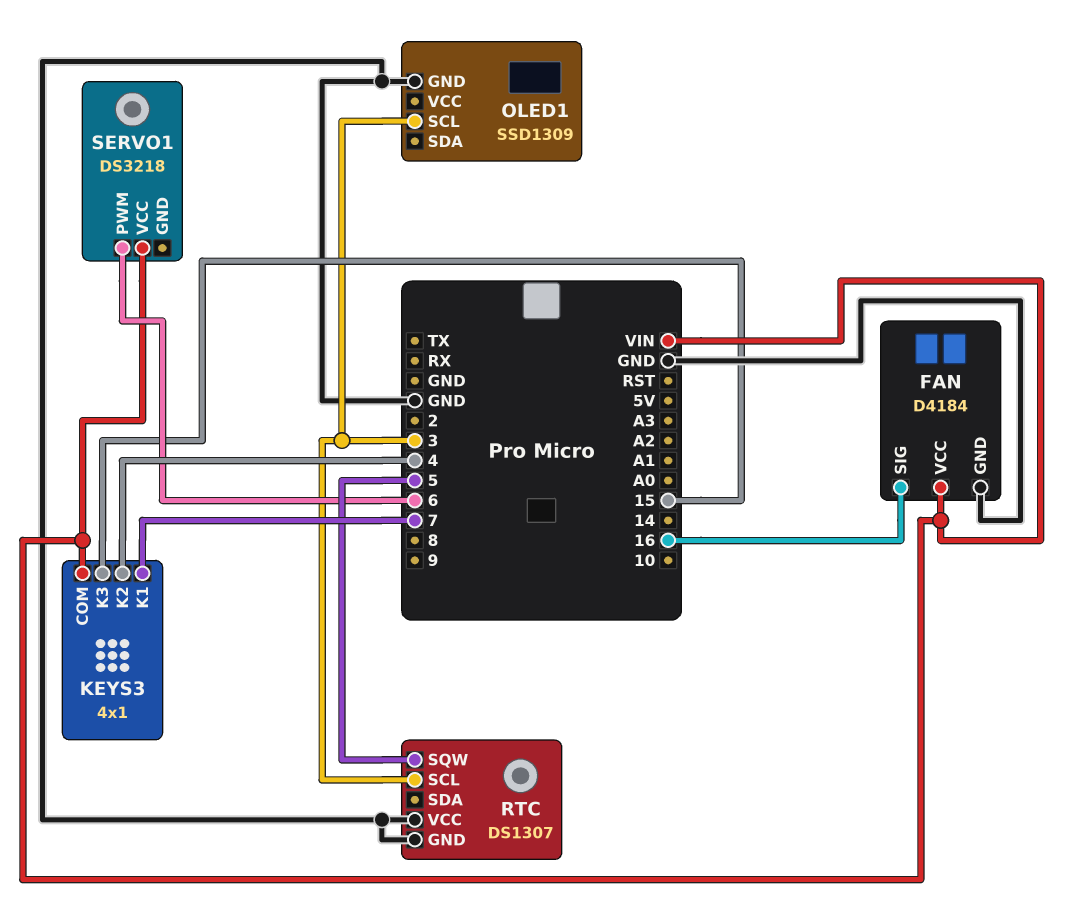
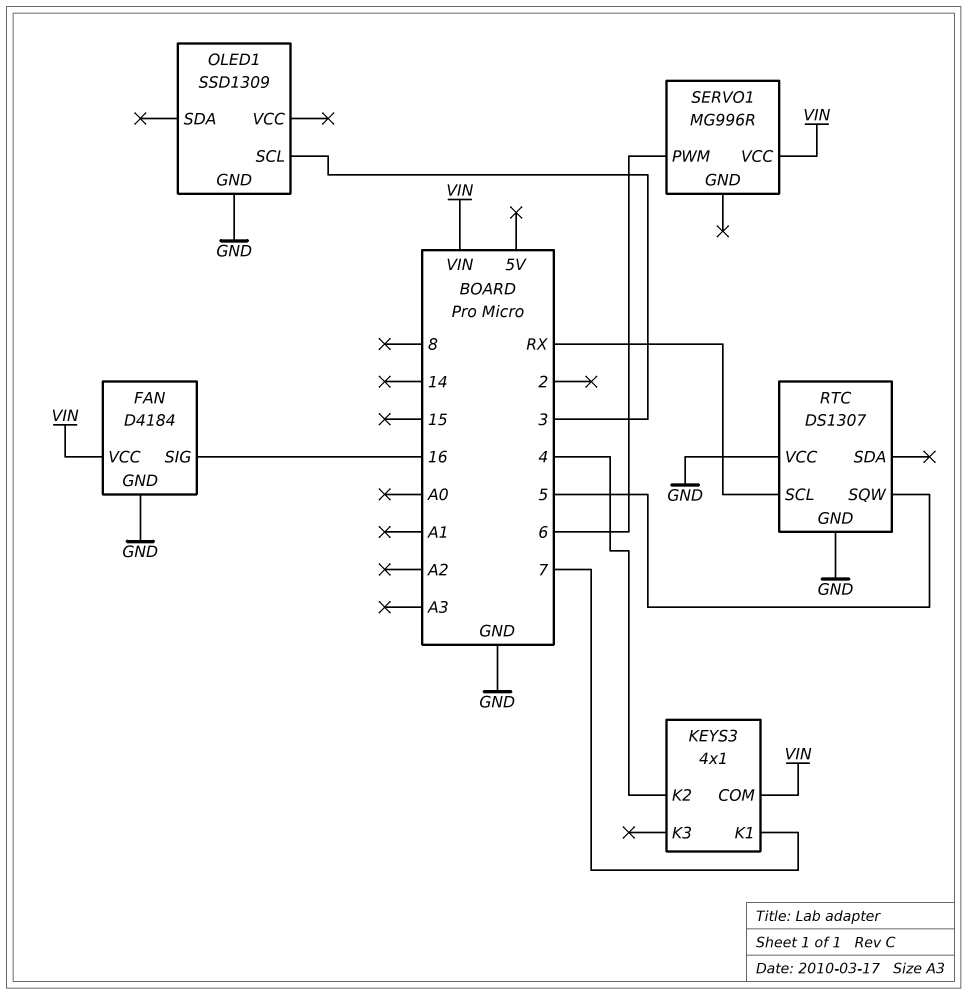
KEYS3 pin K3: 15 -> none
RTC pin SCL: 3 -> RX
SERVO1: DS3218 -> MG996R

